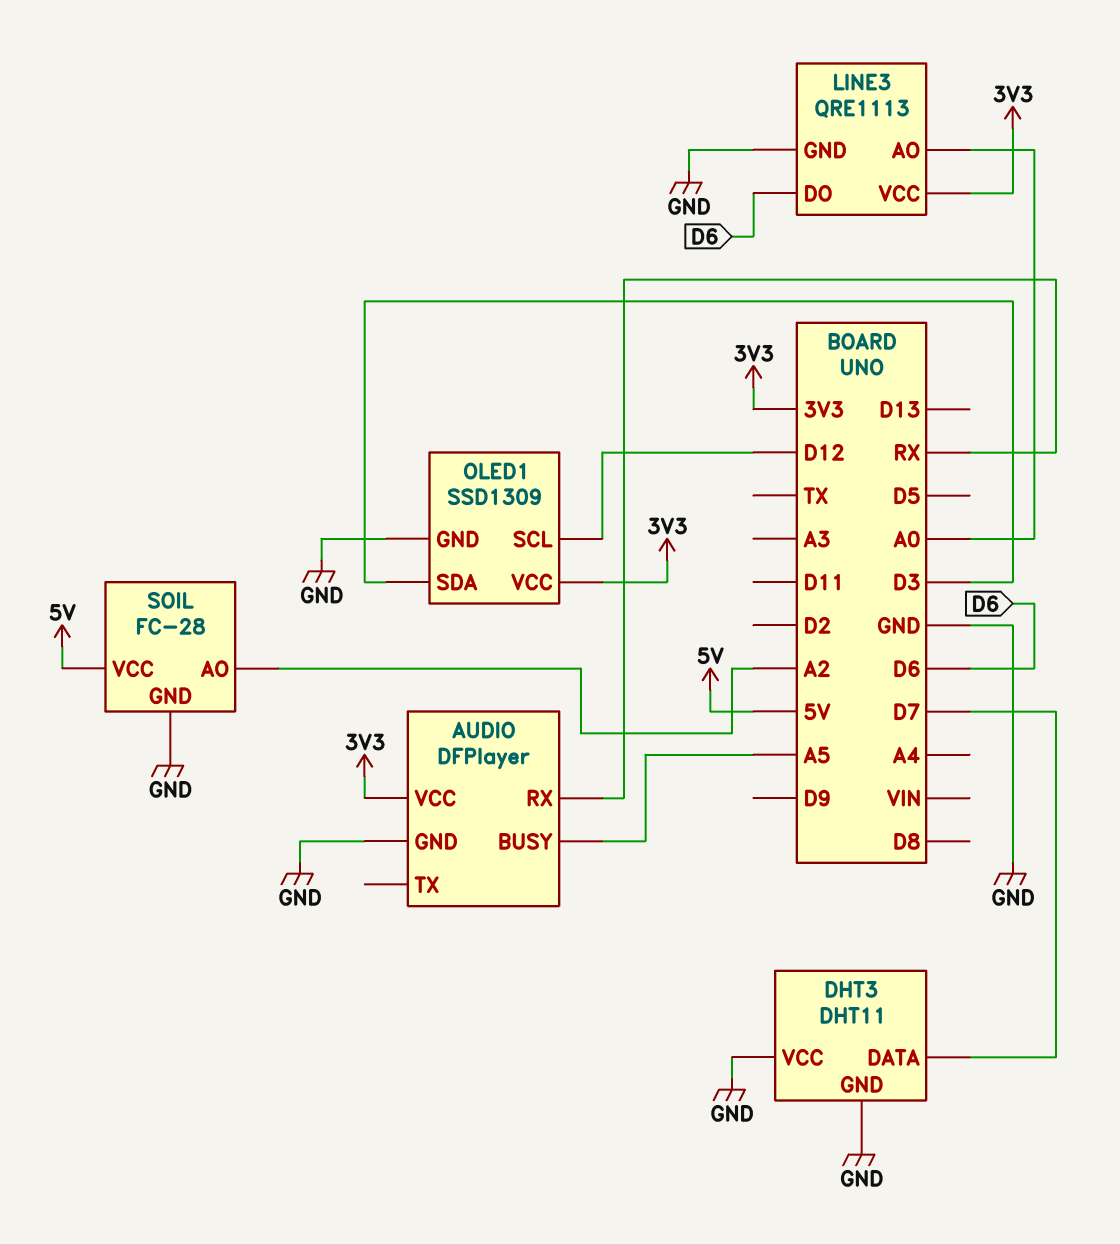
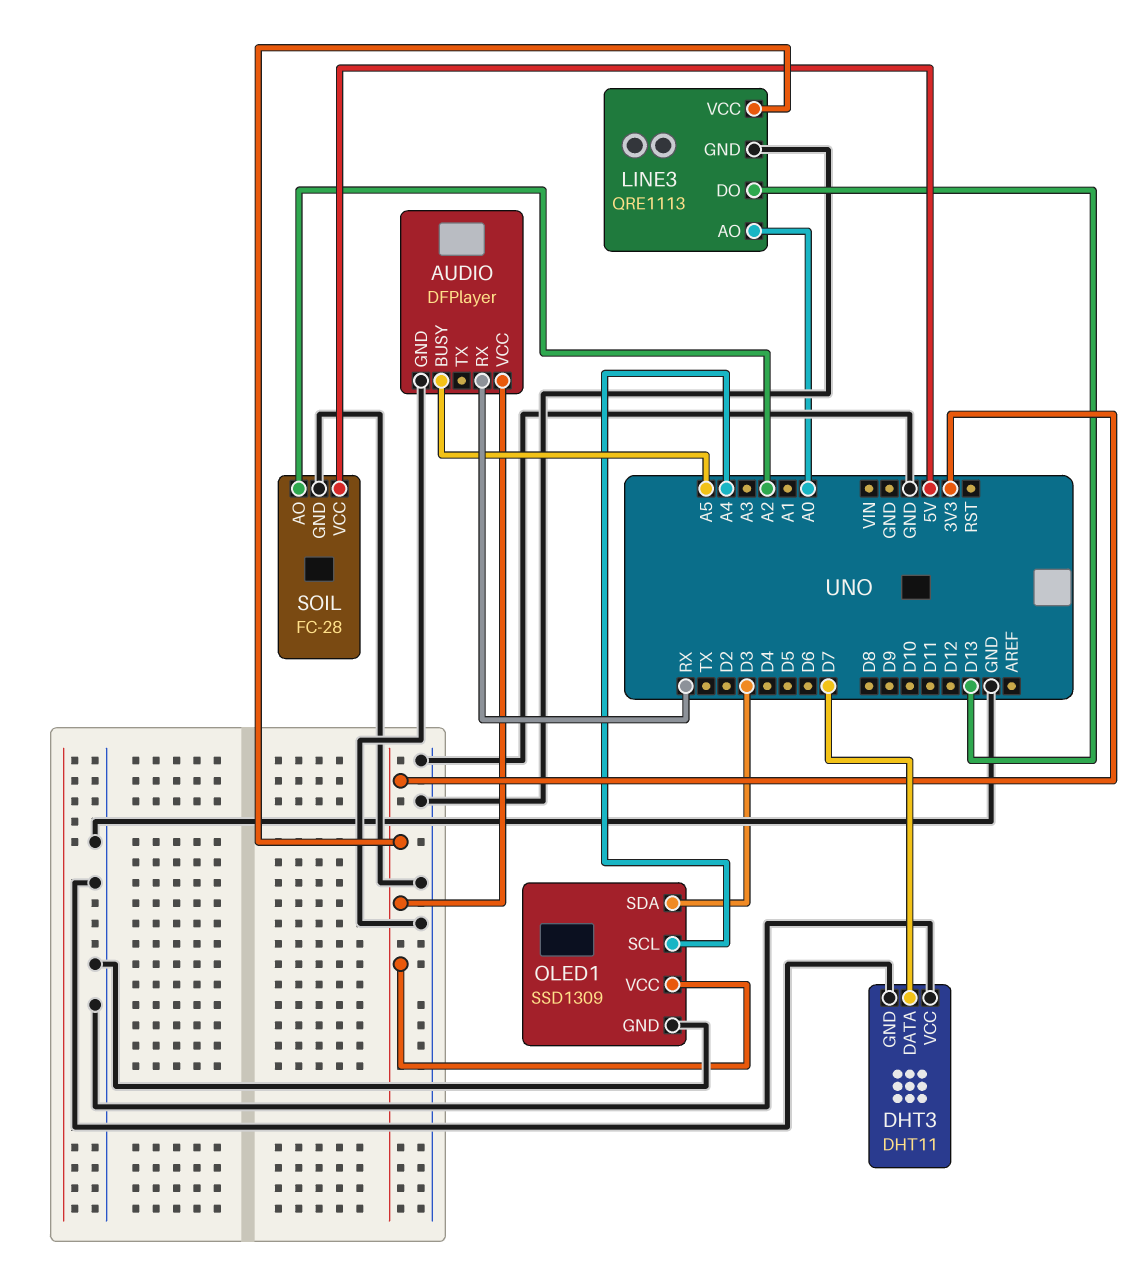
LINE3 pin DO: D6 -> D13
OLED1 pin SCL: D12 -> A4

